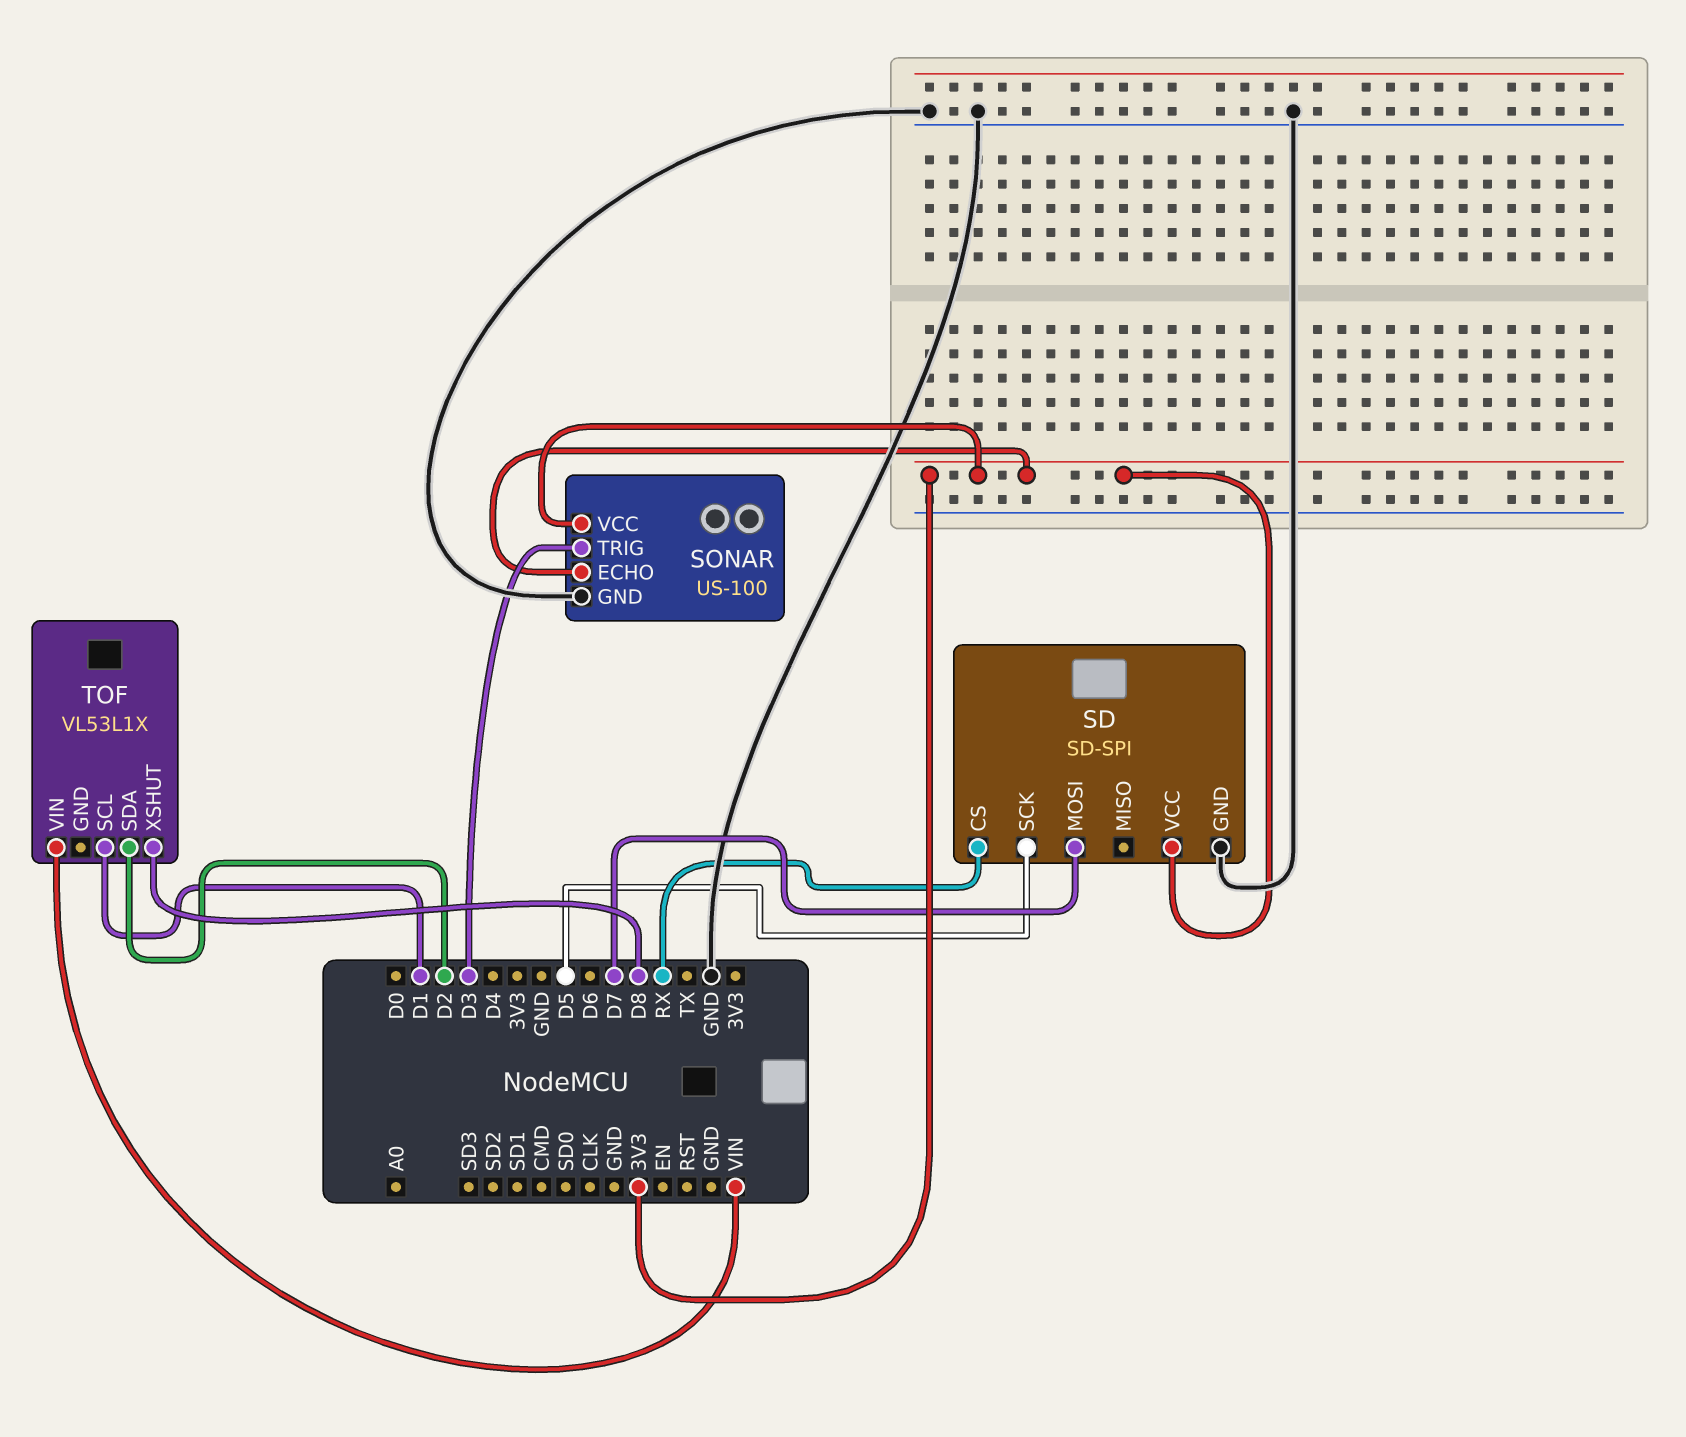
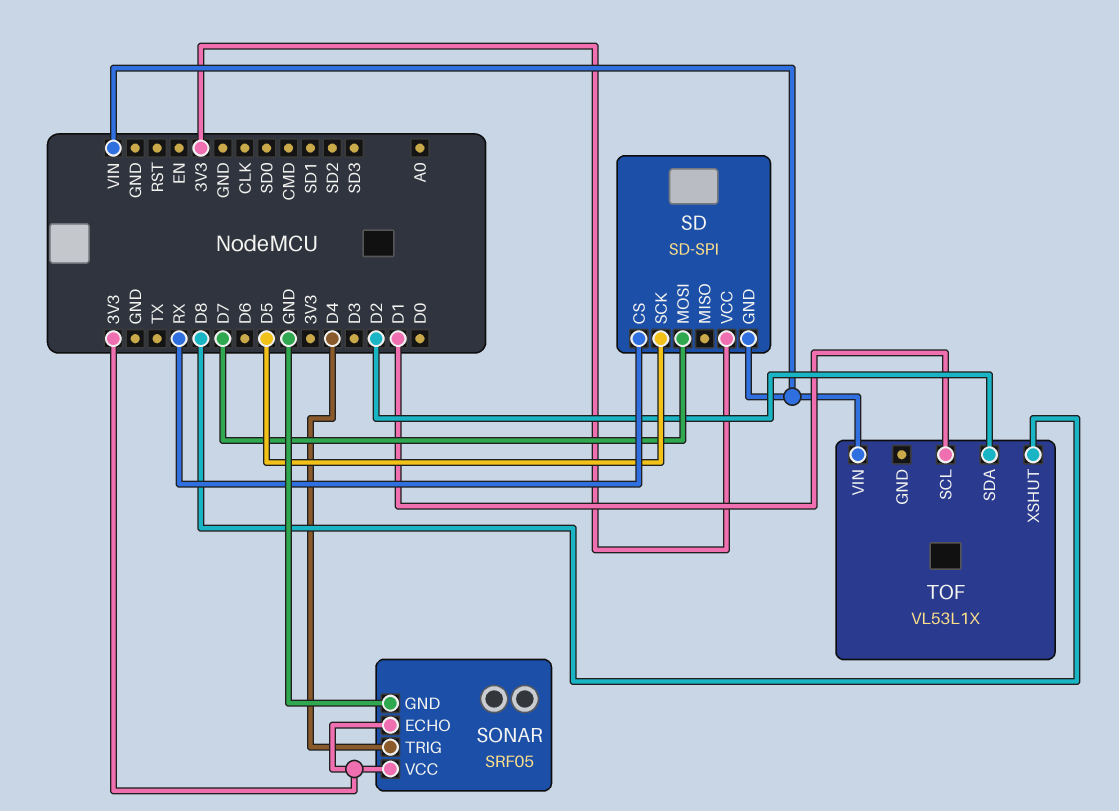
SD pin GND: GND -> VIN
SONAR: US-100 -> SRF05
SONAR pin TRIG: D3 -> D4

